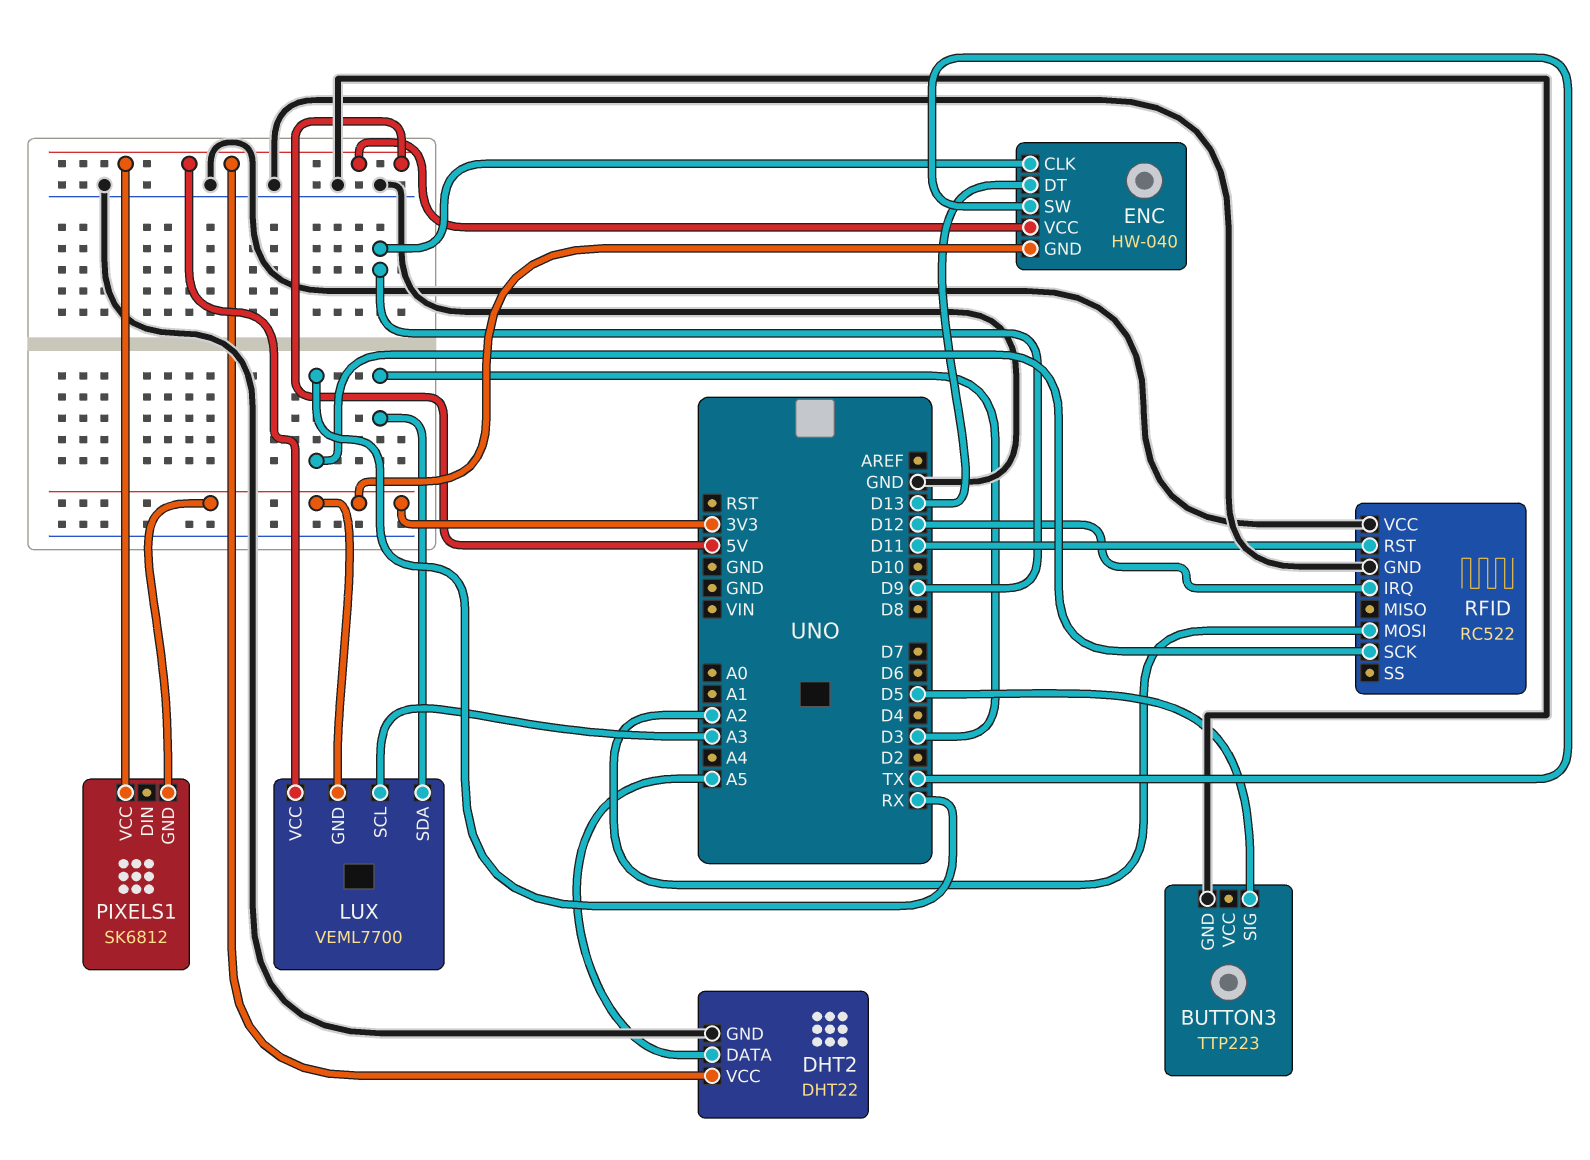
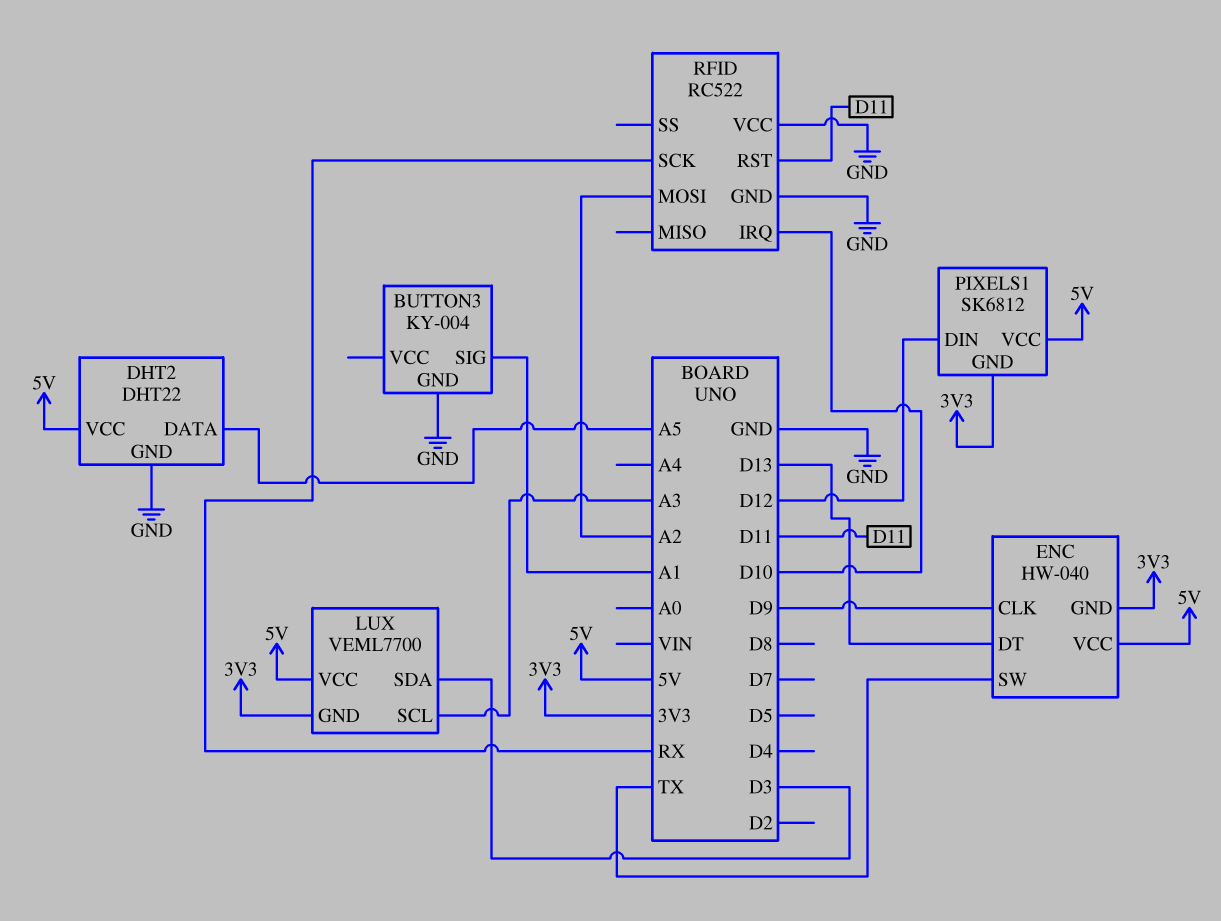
BUTTON3: TTP223 -> KY-004
BUTTON3 pin SIG: D5 -> A1
PIXELS1 pin DIN: none -> D12
RFID pin IRQ: D12 -> D10

